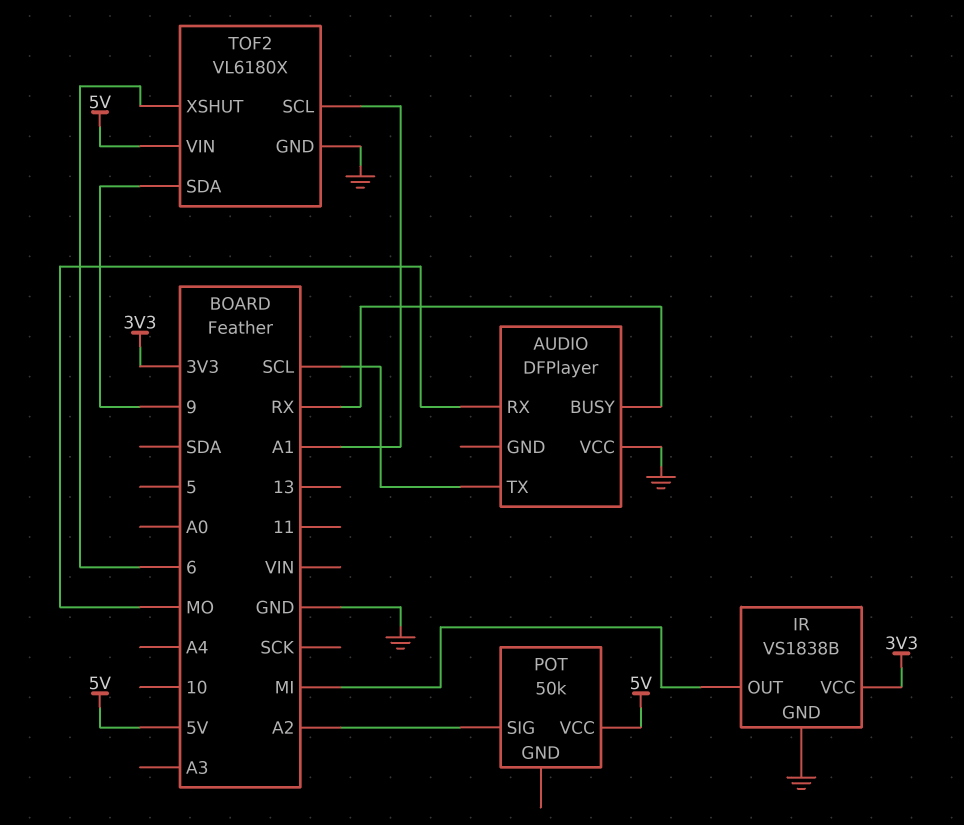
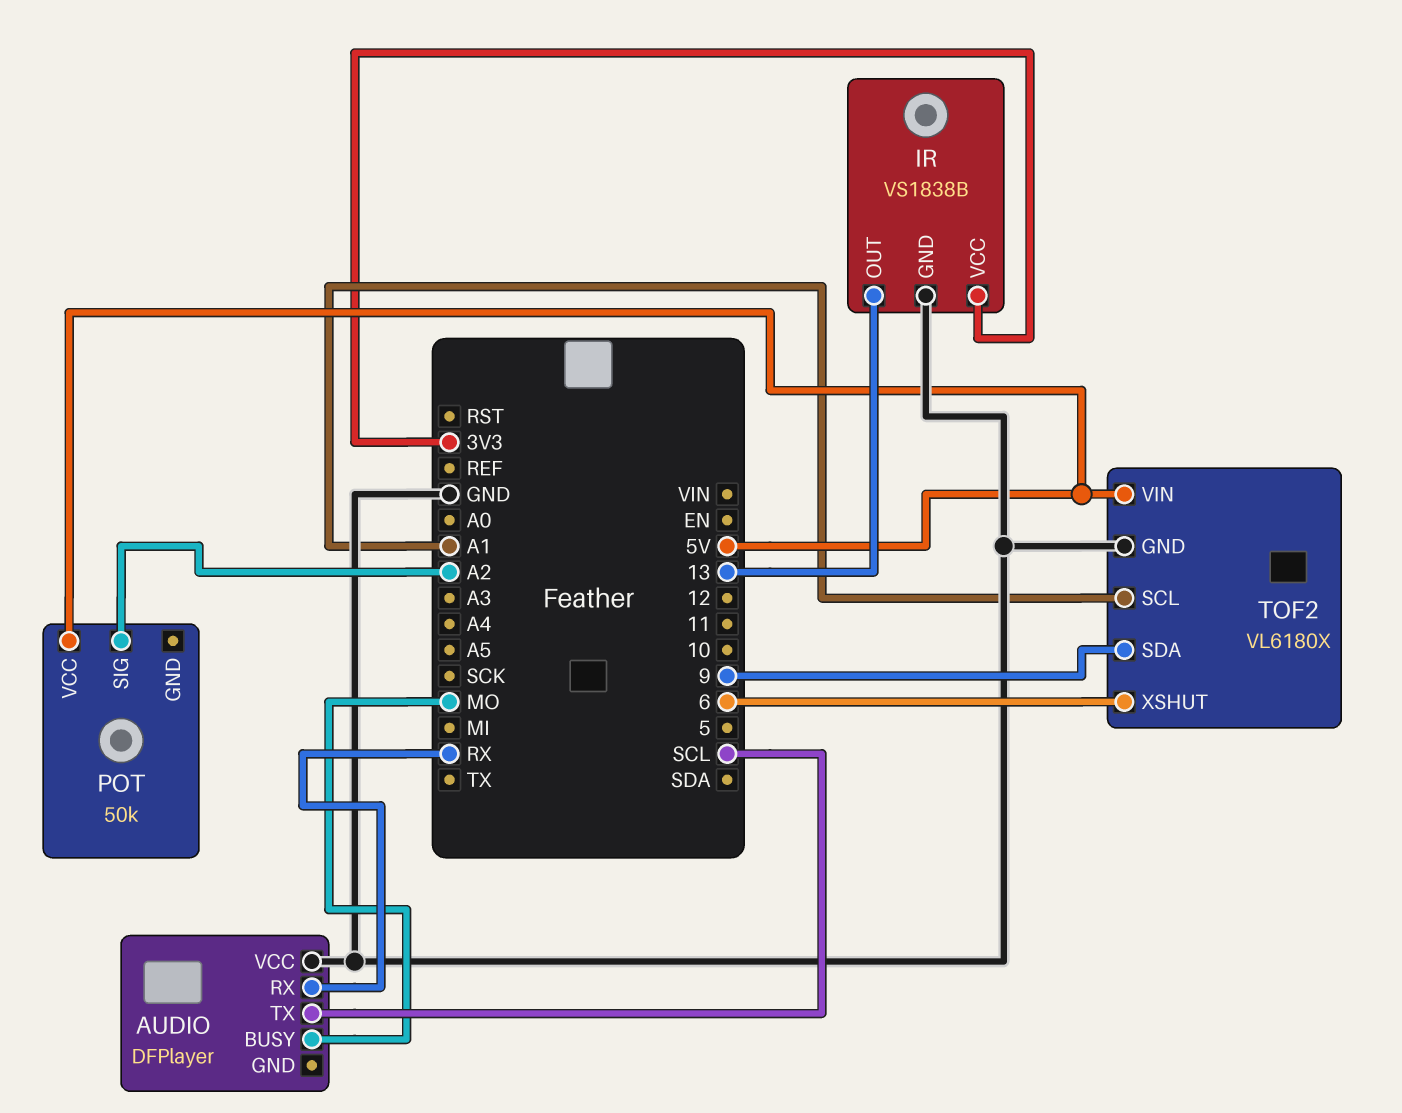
AUDIO pin BUSY: RX -> MO
AUDIO pin RX: MO -> RX
IR pin OUT: MI -> 13

